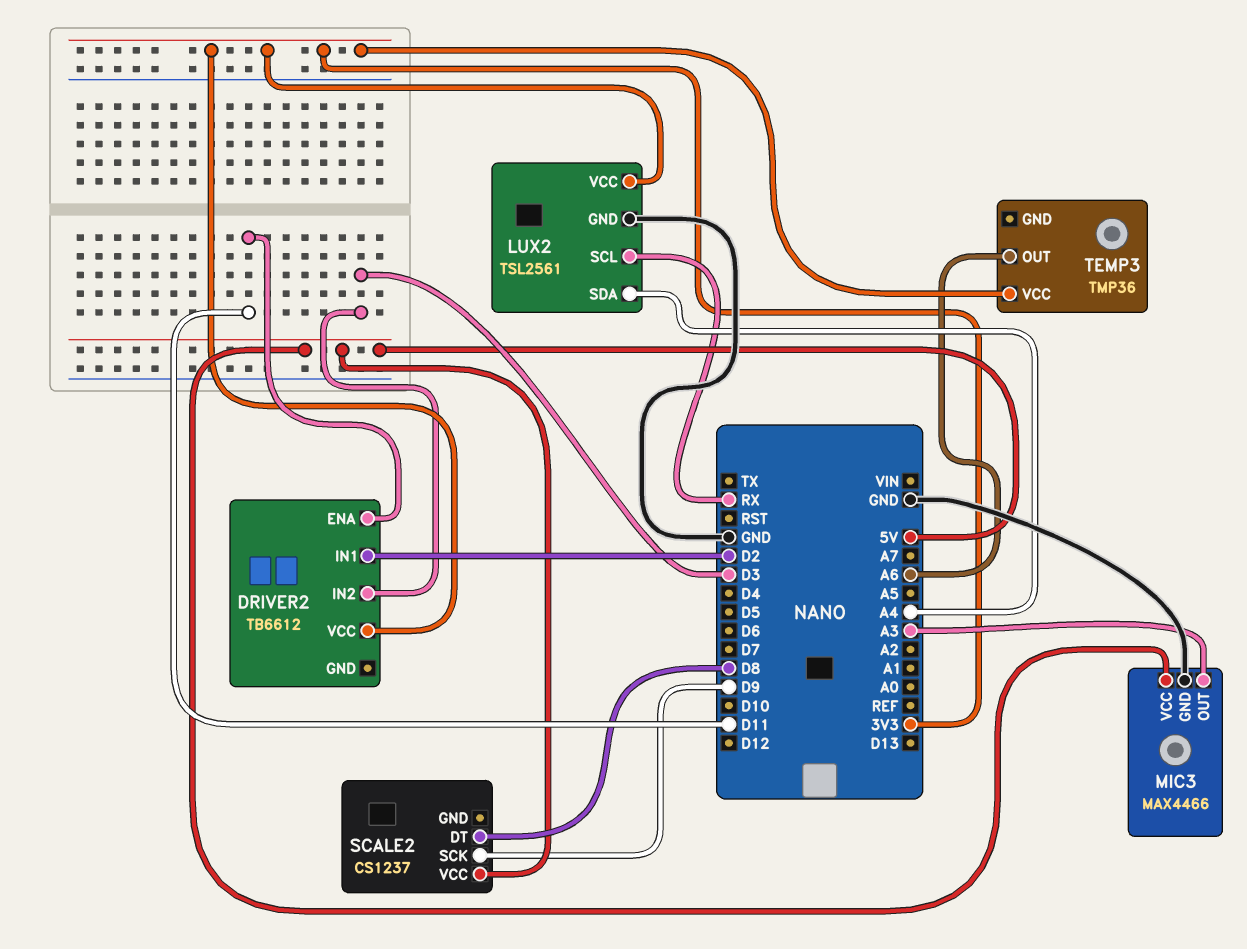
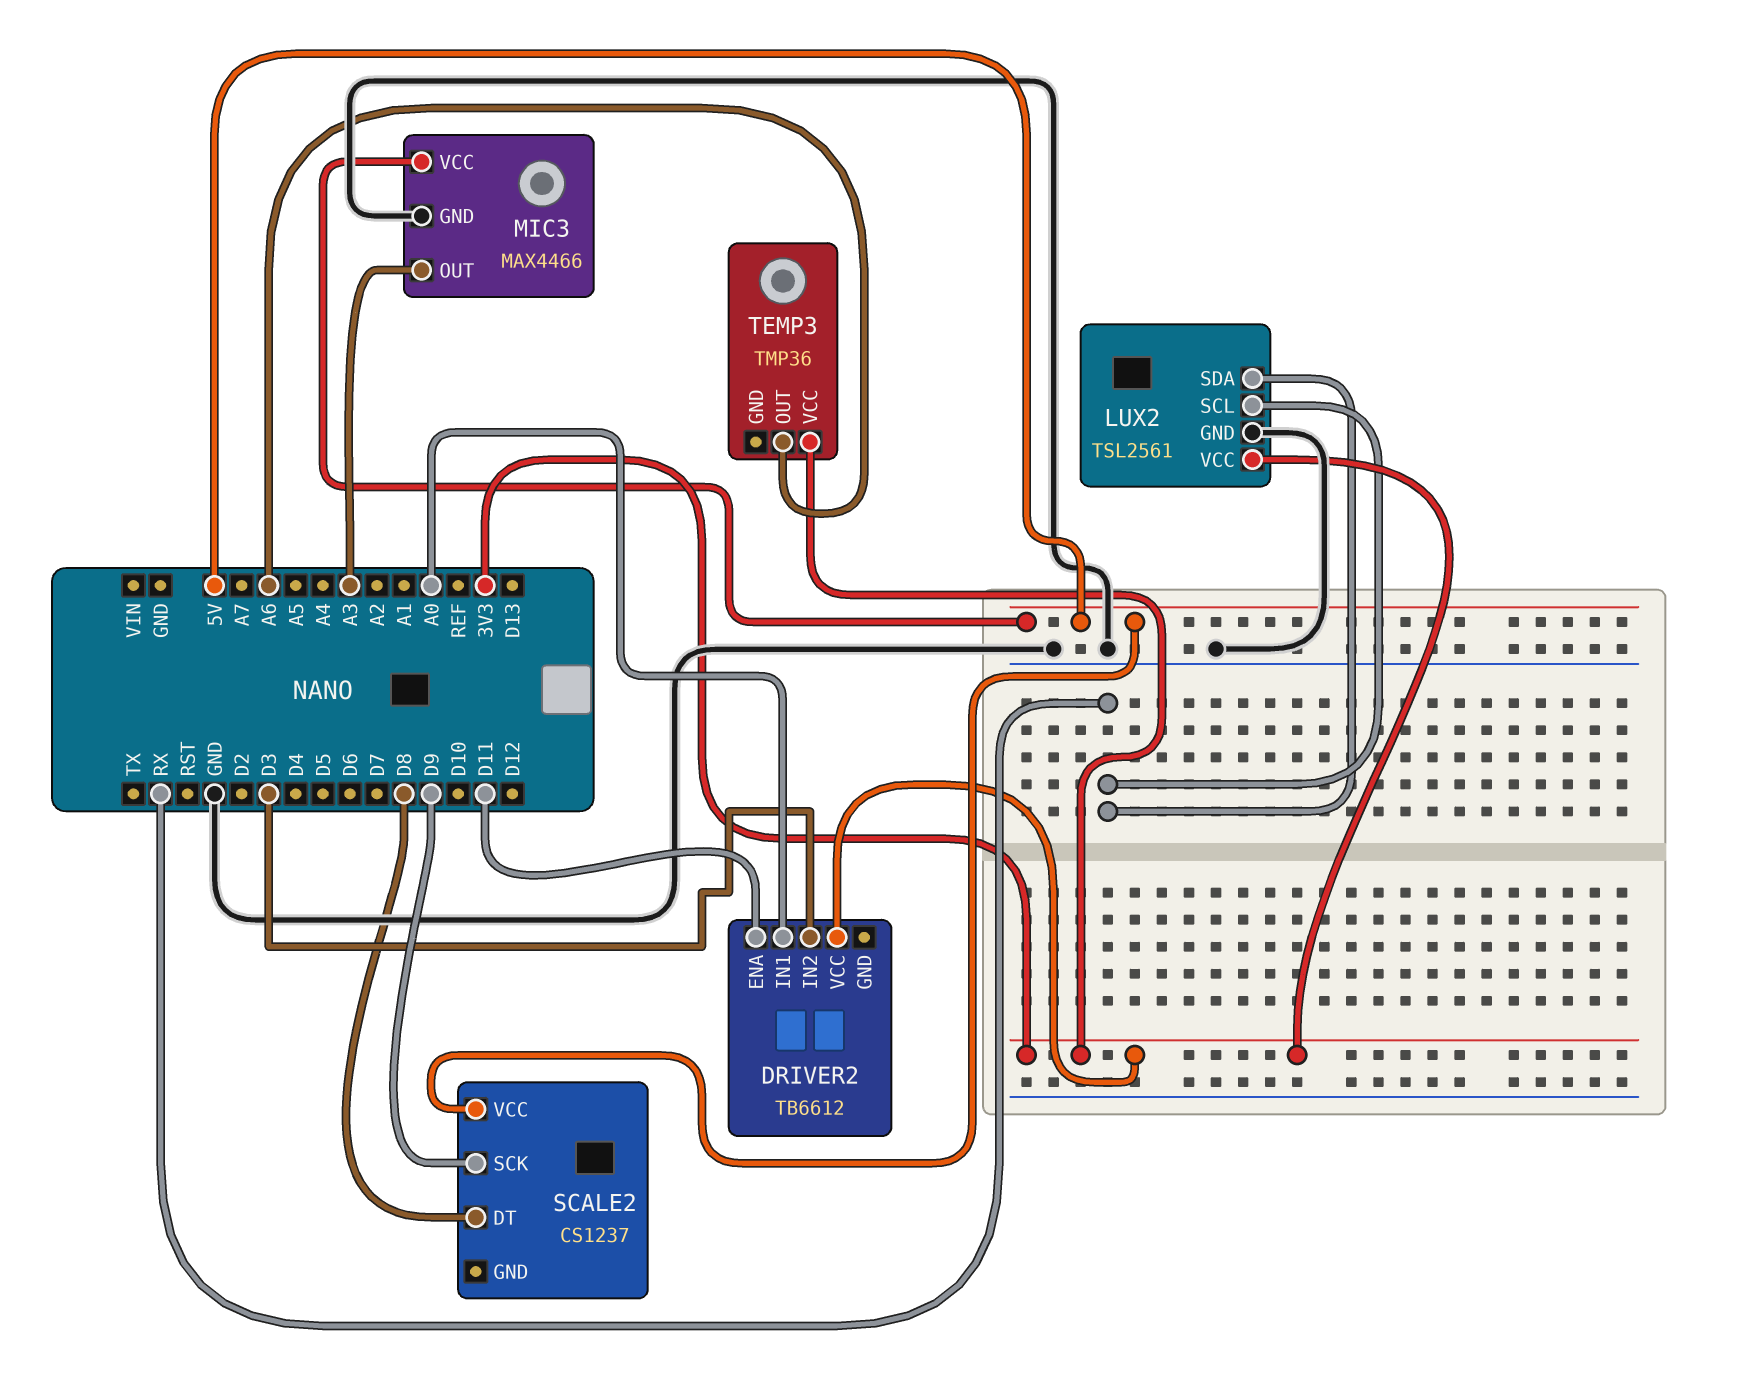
DRIVER2 pin IN1: D2 -> A0
LUX2 pin SDA: A4 -> RX

